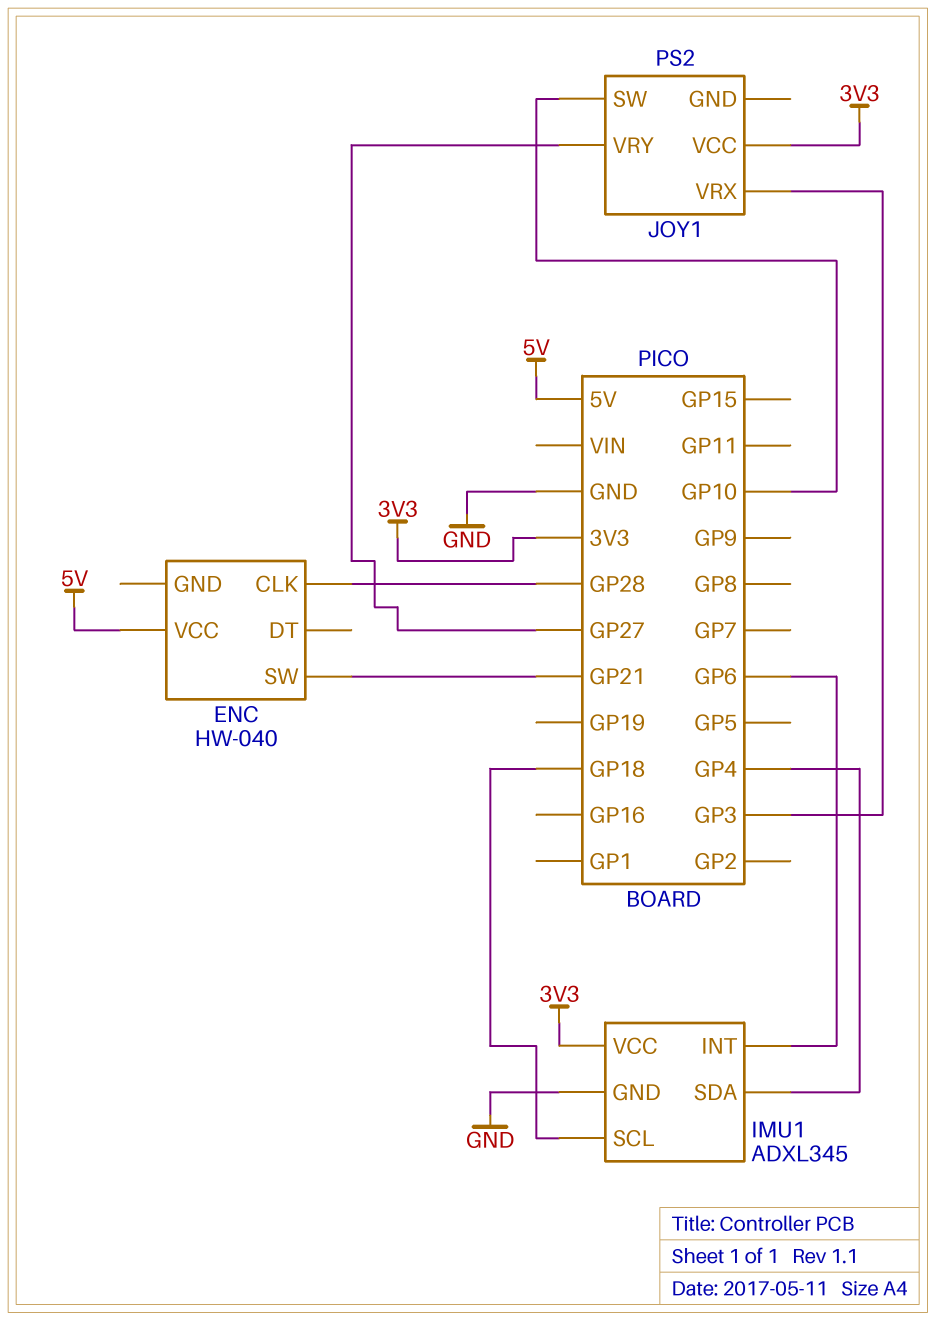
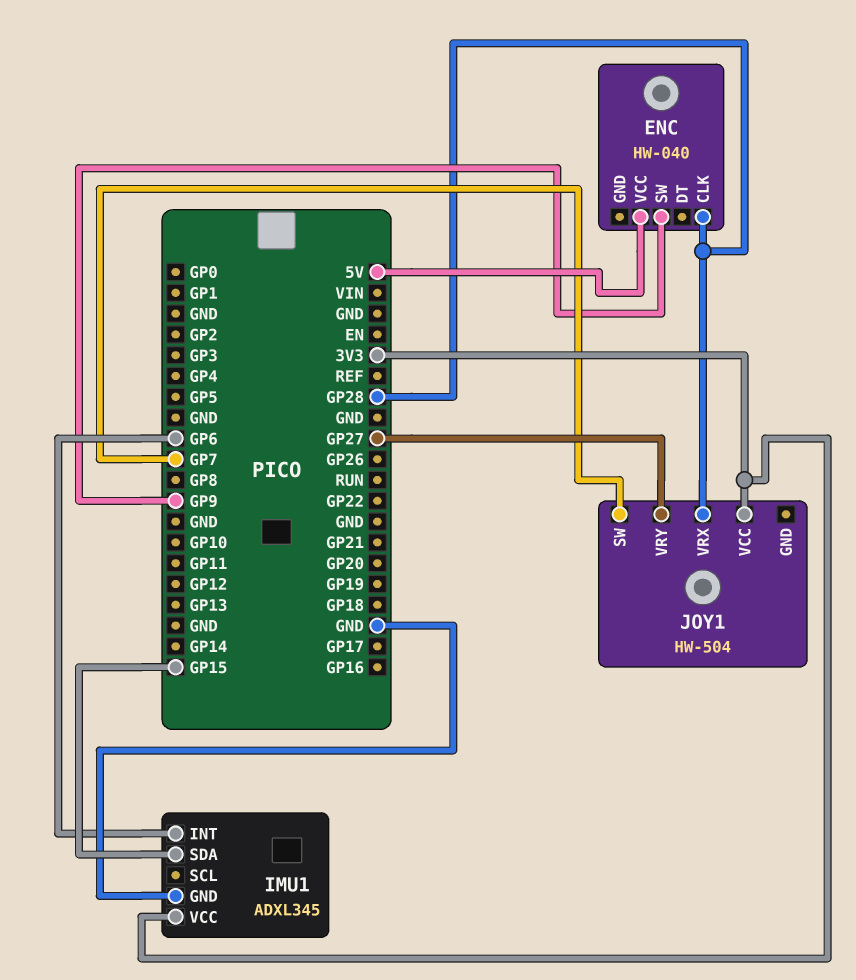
ENC pin SW: GP21 -> GP9
IMU1 pin SCL: GP18 -> none
IMU1 pin SDA: GP4 -> GP15
JOY1: PS2 -> HW-504
JOY1 pin SW: GP10 -> GP7
JOY1 pin VRX: GP3 -> GP28

